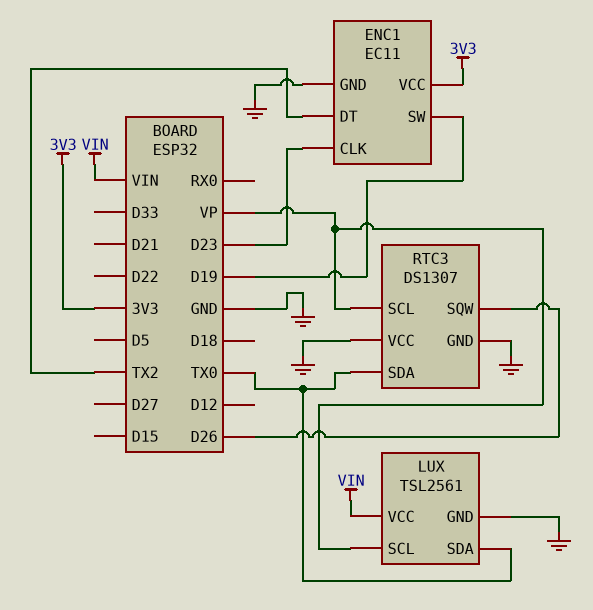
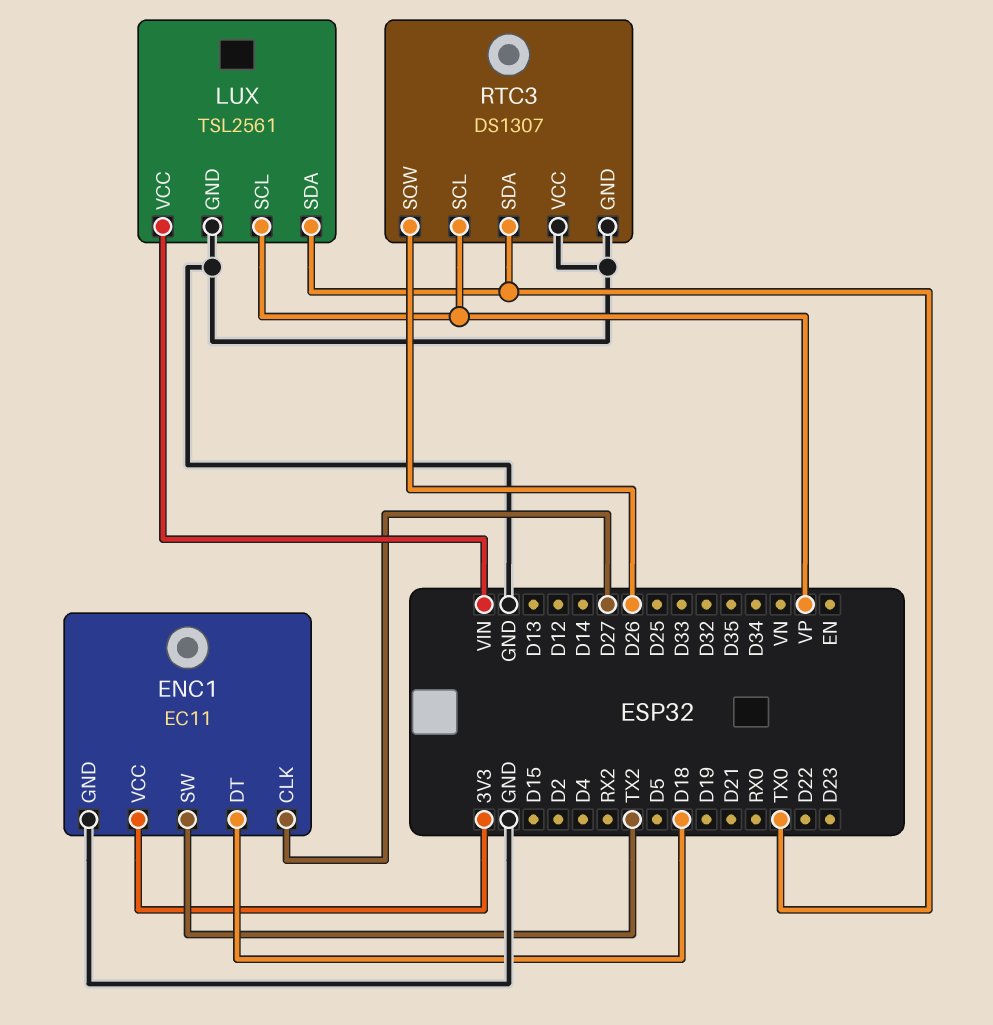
ENC1 pin CLK: D23 -> D27
ENC1 pin DT: TX2 -> D18
ENC1 pin SW: D19 -> TX2

